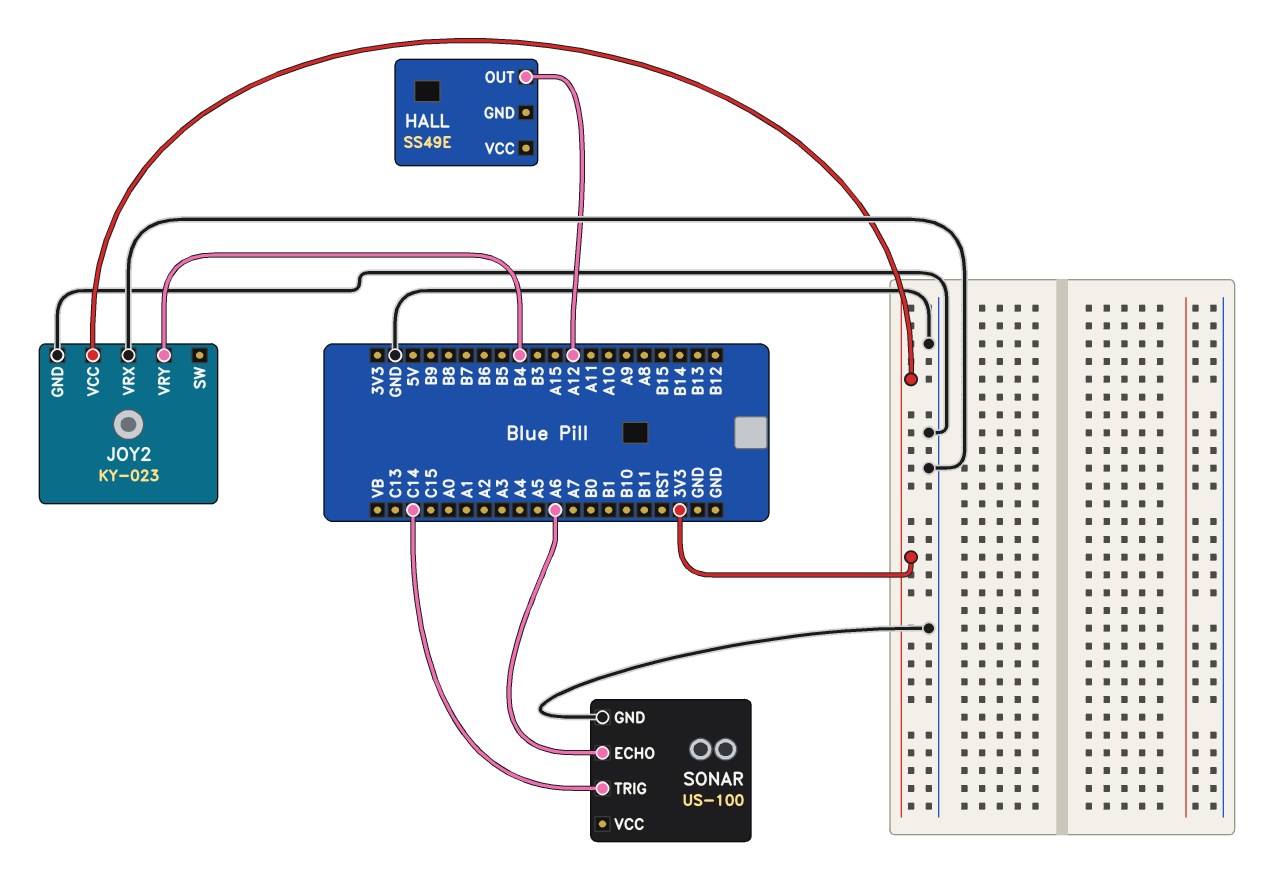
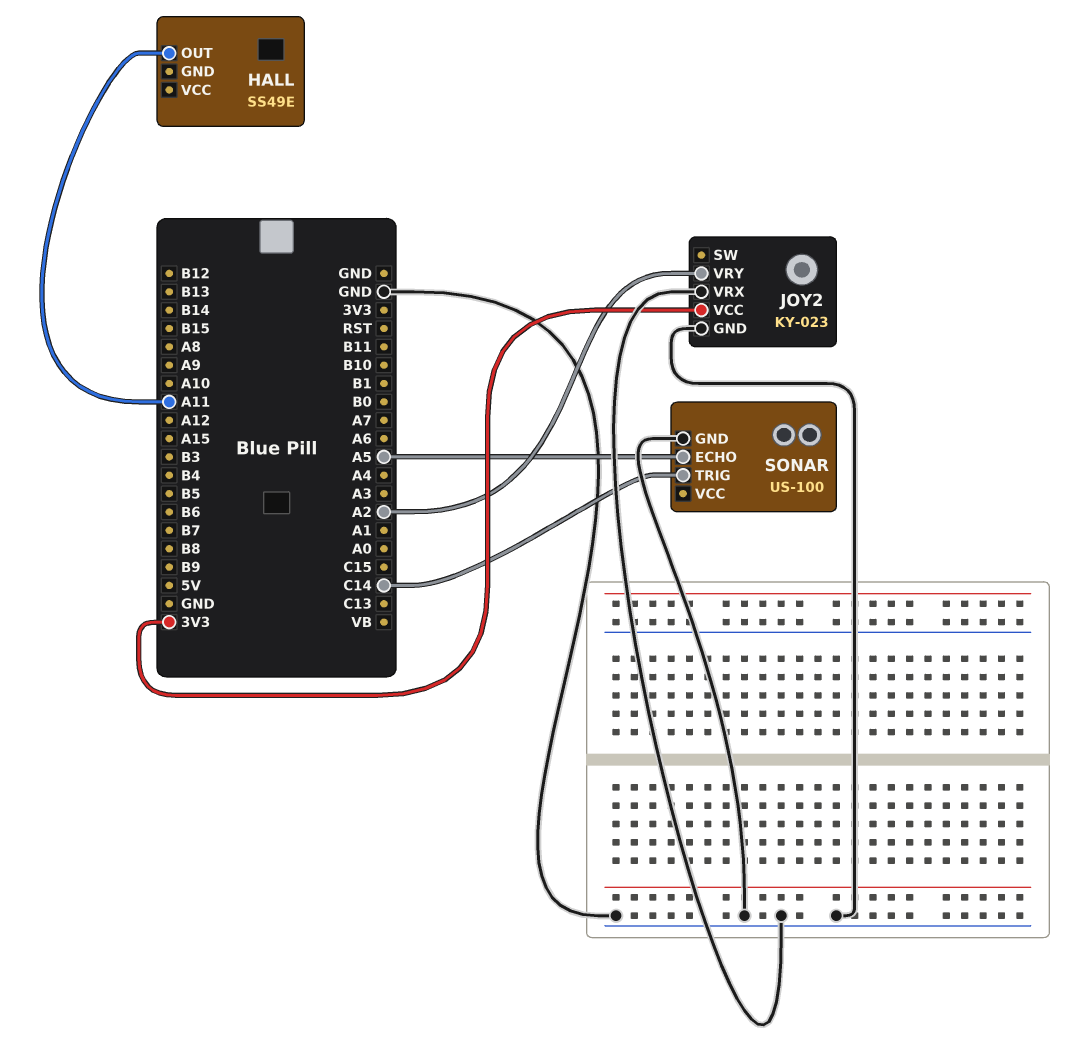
HALL pin OUT: A12 -> A11
JOY2 pin VRY: B4 -> A2
SONAR pin ECHO: A6 -> A5

